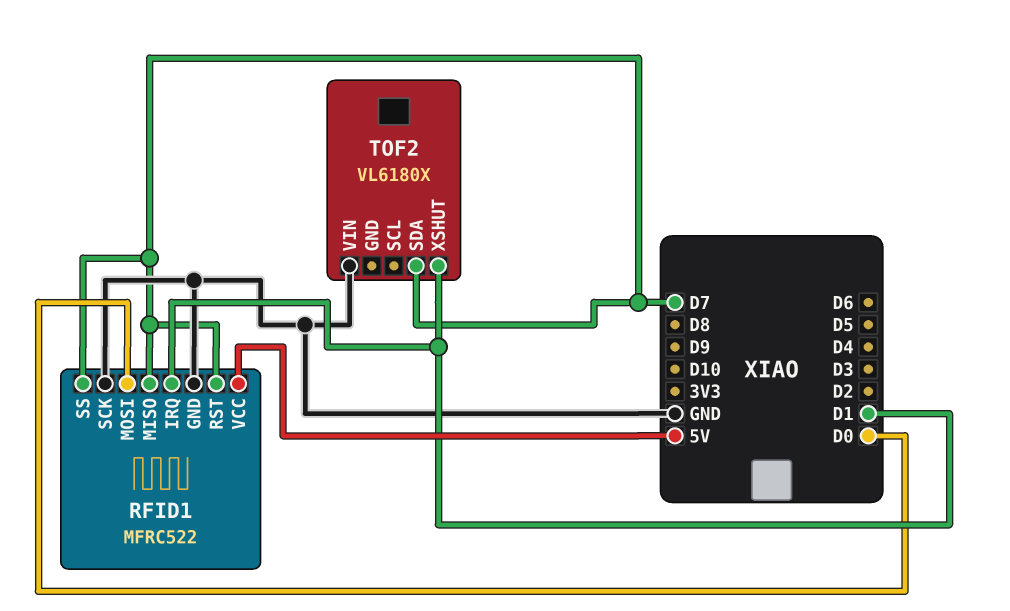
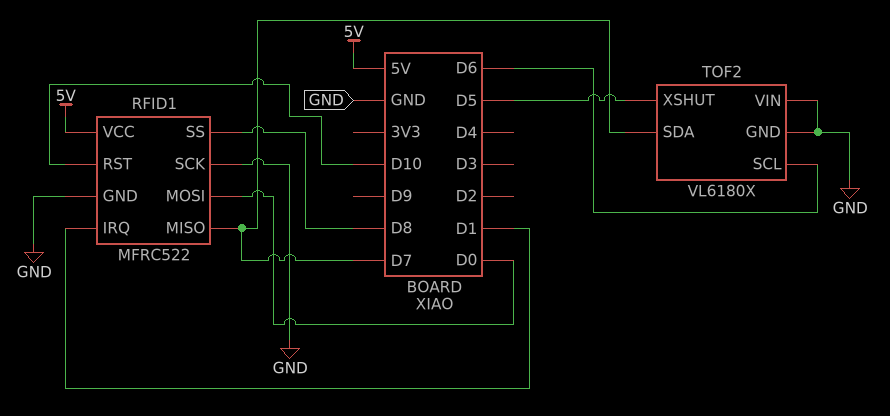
RFID1 pin RST: D7 -> D10
RFID1 pin SS: D7 -> D8
TOF2 pin GND: none -> GND
TOF2 pin SCL: none -> D6
TOF2 pin XSHUT: D1 -> D5

